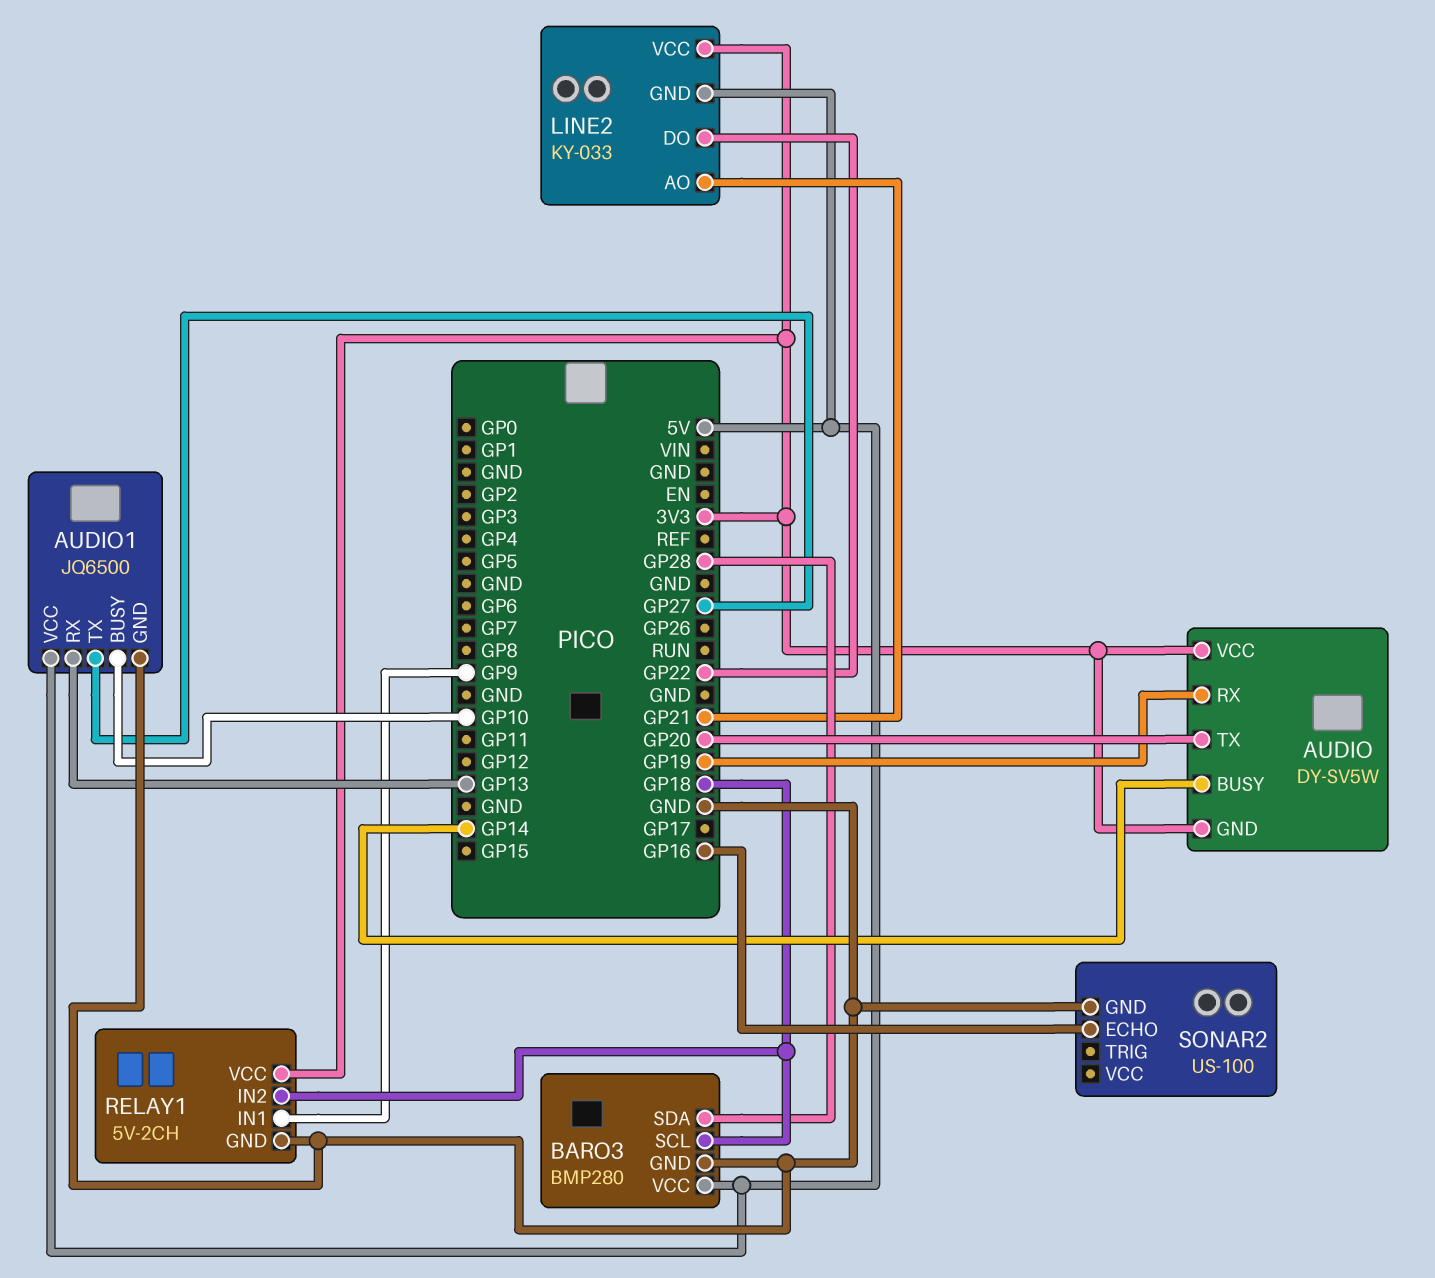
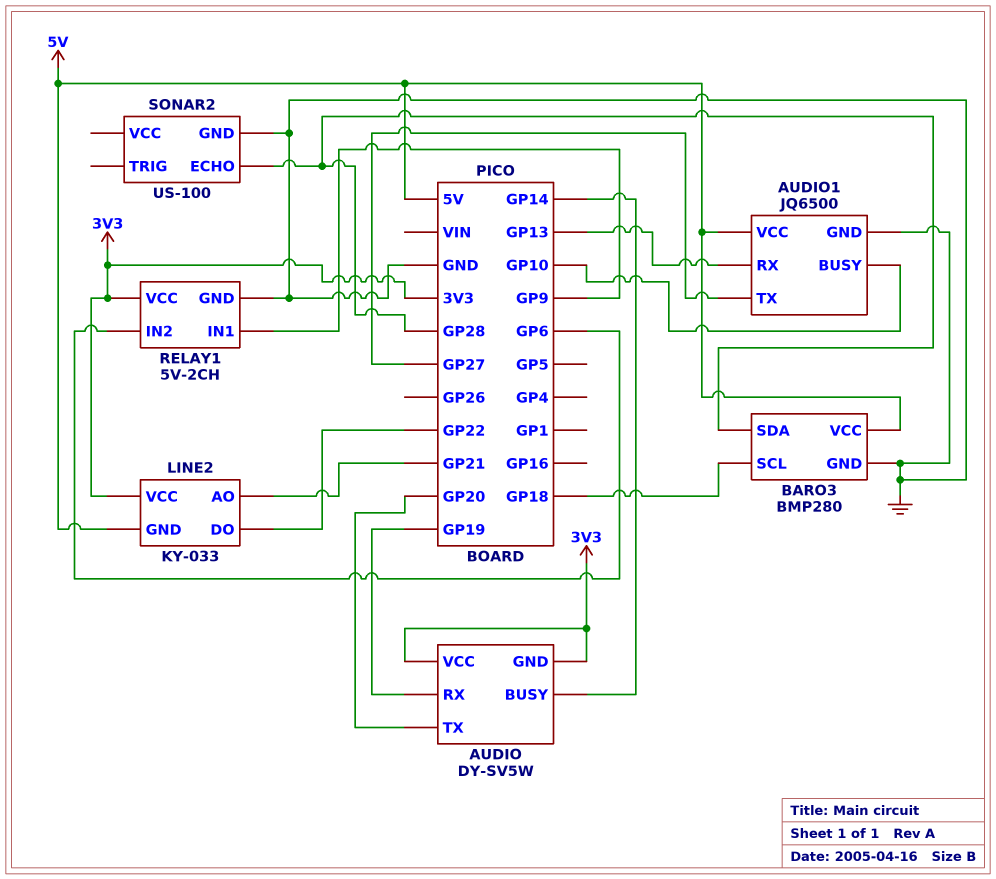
RELAY1 pin IN2: GP18 -> GP6
SONAR2 pin ECHO: GP16 -> GP28

